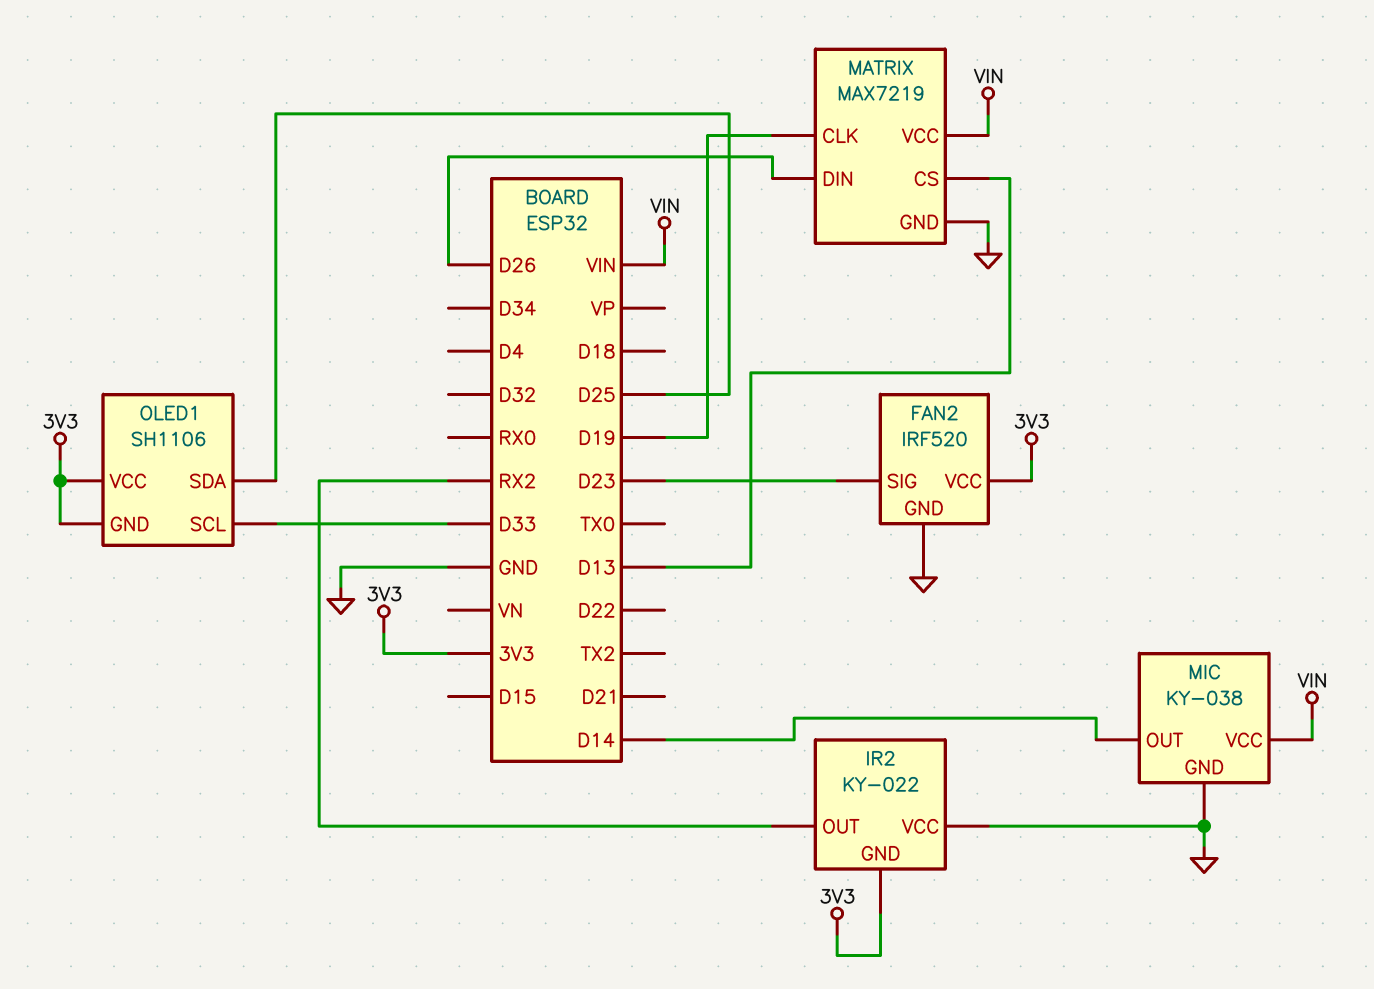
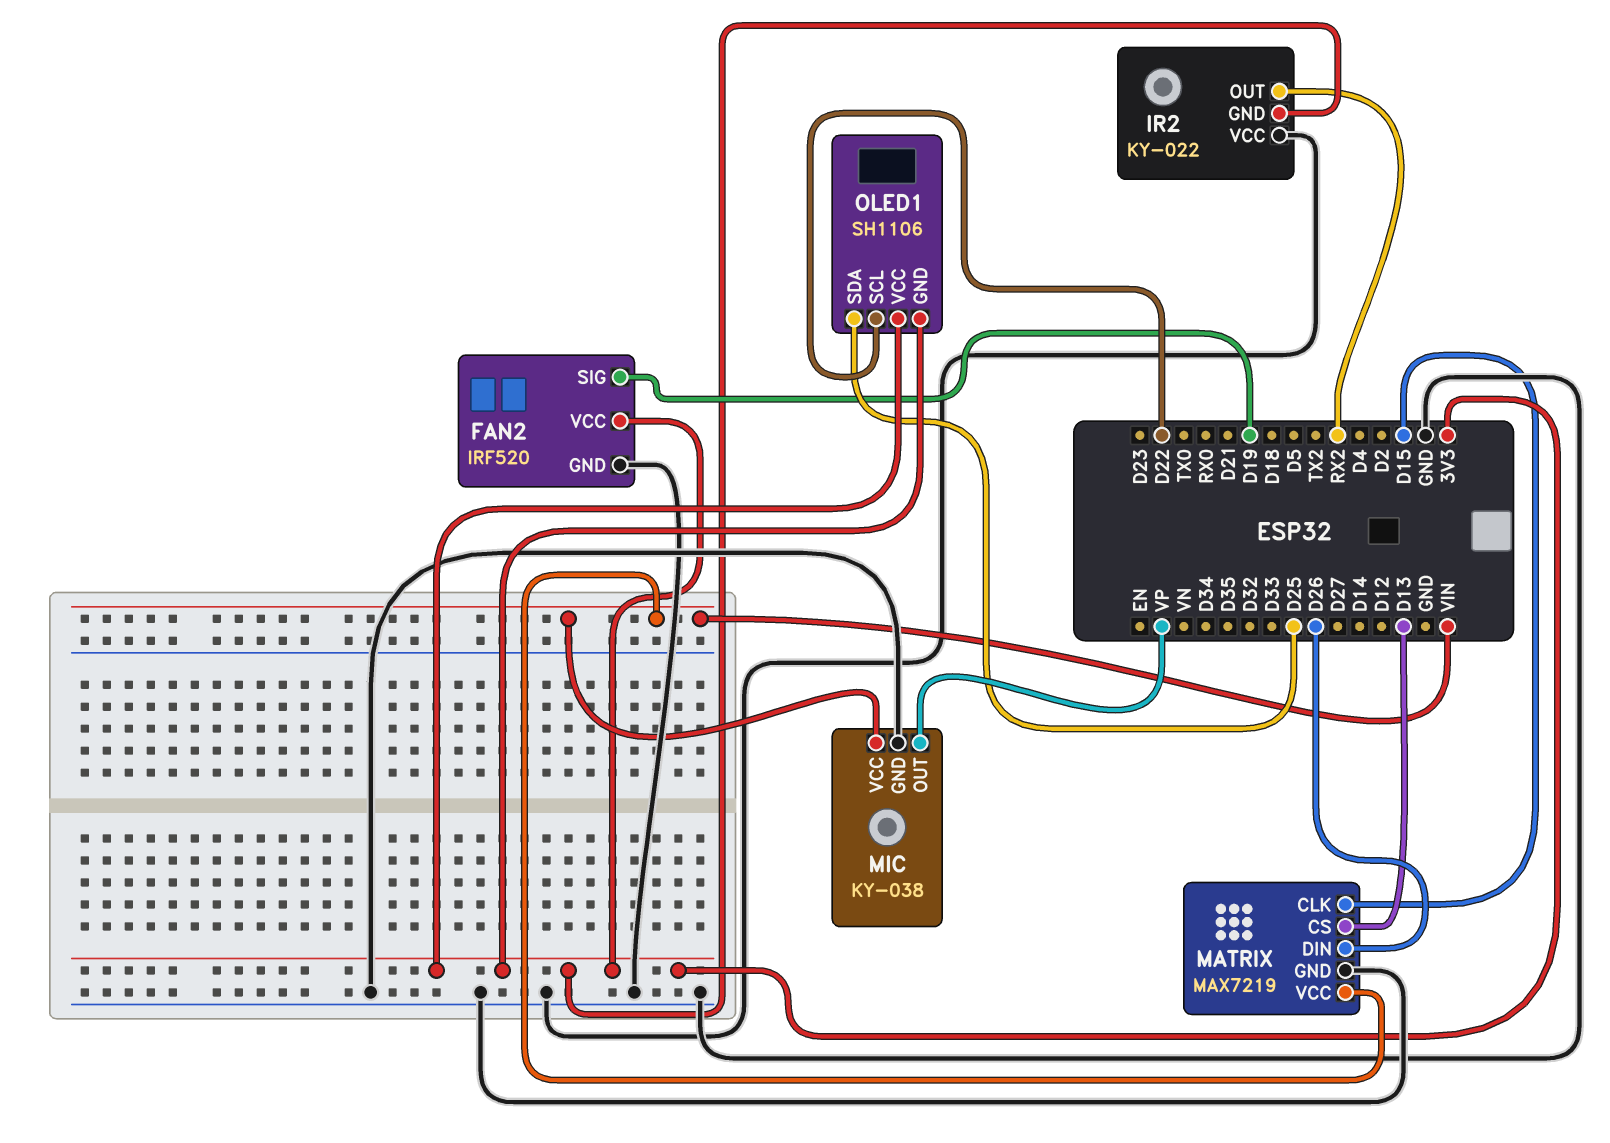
FAN2 pin SIG: D23 -> D19
MATRIX pin CLK: D19 -> D15
MIC pin OUT: D14 -> VP
OLED1 pin SCL: D33 -> D22

